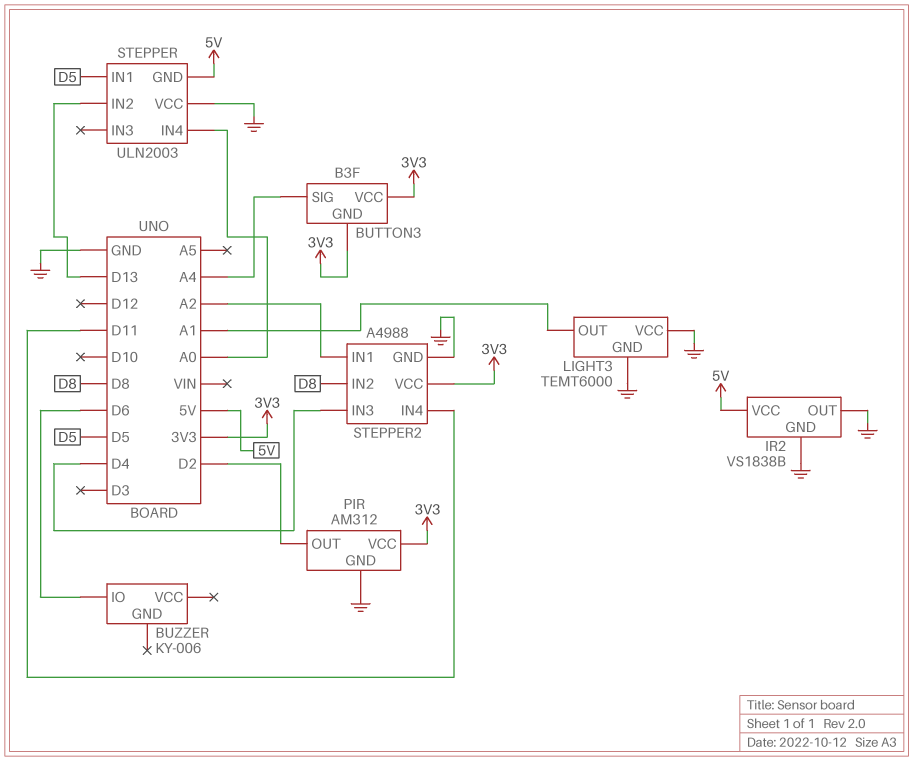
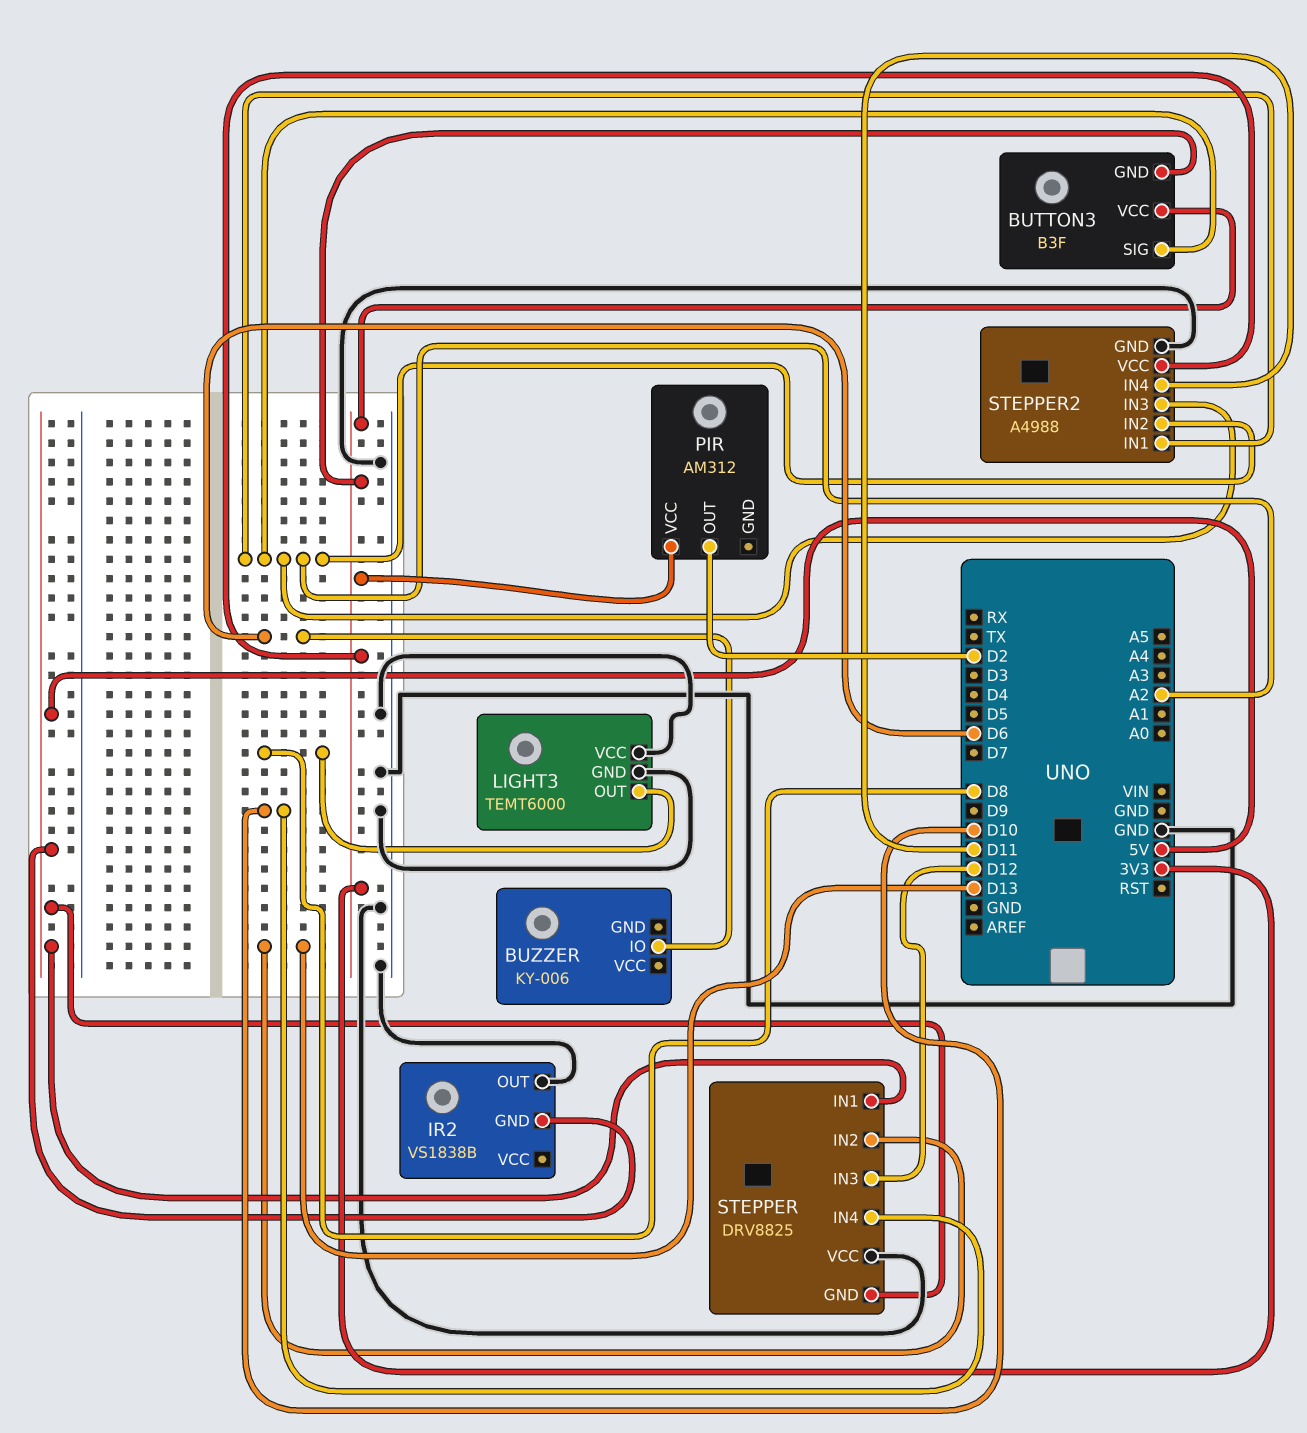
BUTTON3 pin SIG: A4 -> A2
IR2 pin GND: GND -> 5V
IR2 pin VCC: 5V -> none
LIGHT3 pin OUT: A1 -> D8
PIR pin GND: GND -> none
STEPPER: ULN2003 -> DRV8825
STEPPER pin IN1: D5 -> 5V
STEPPER pin IN3: none -> D12
STEPPER pin IN4: A0 -> D10
STEPPER2 pin IN2: D8 -> A2
STEPPER2 pin IN3: D4 -> A2

